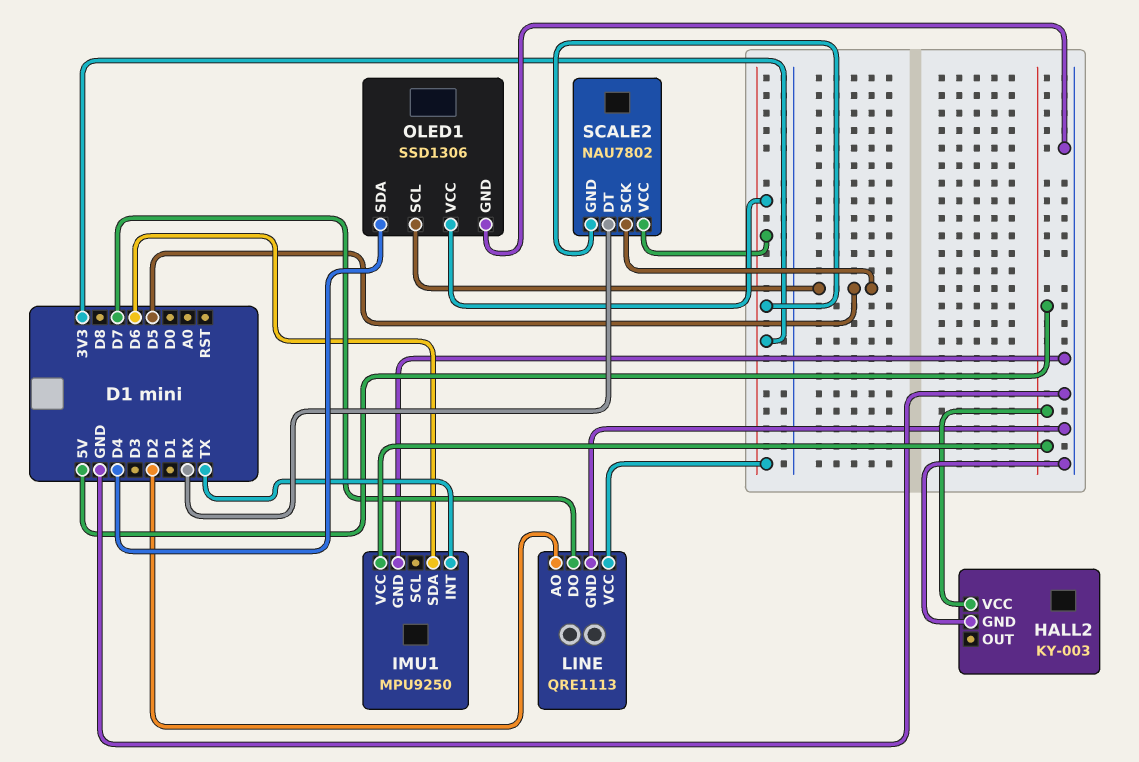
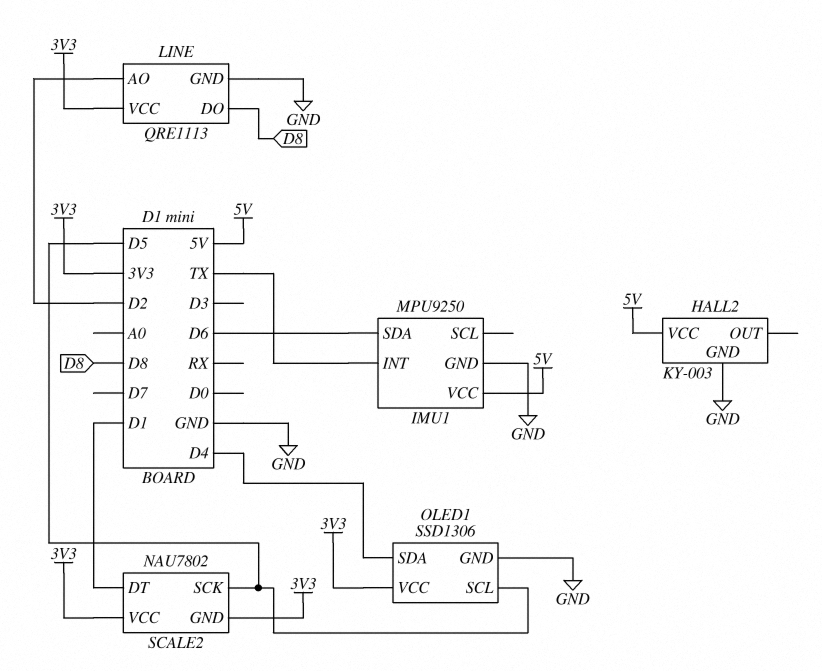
LINE pin DO: D7 -> D8
SCALE2 pin DT: RX -> D1

